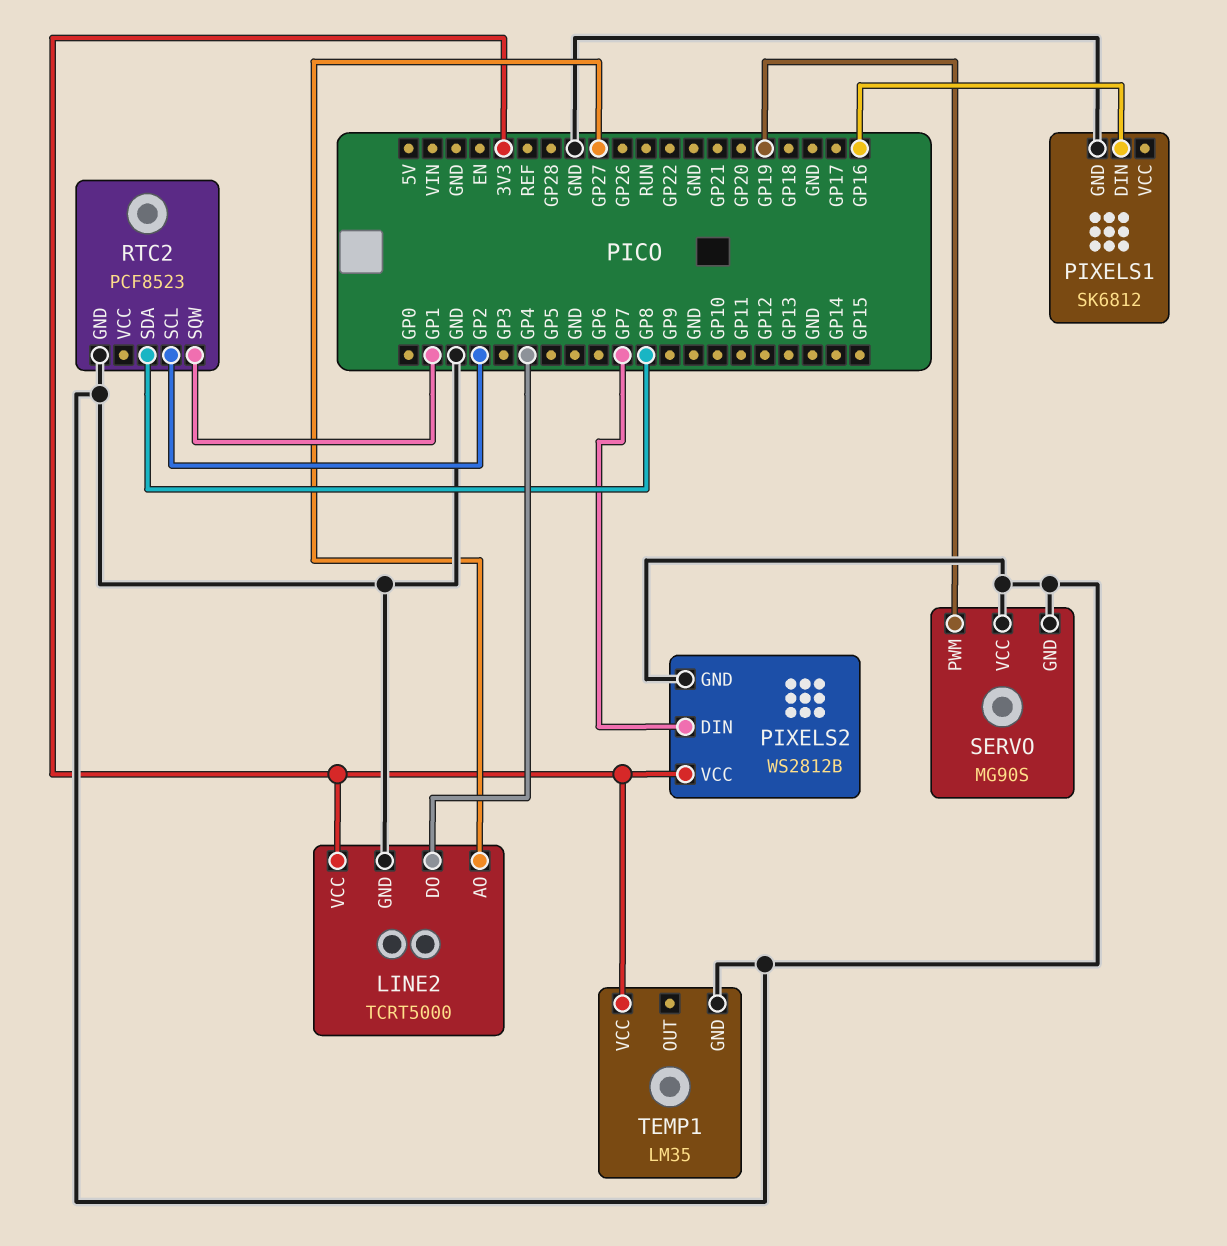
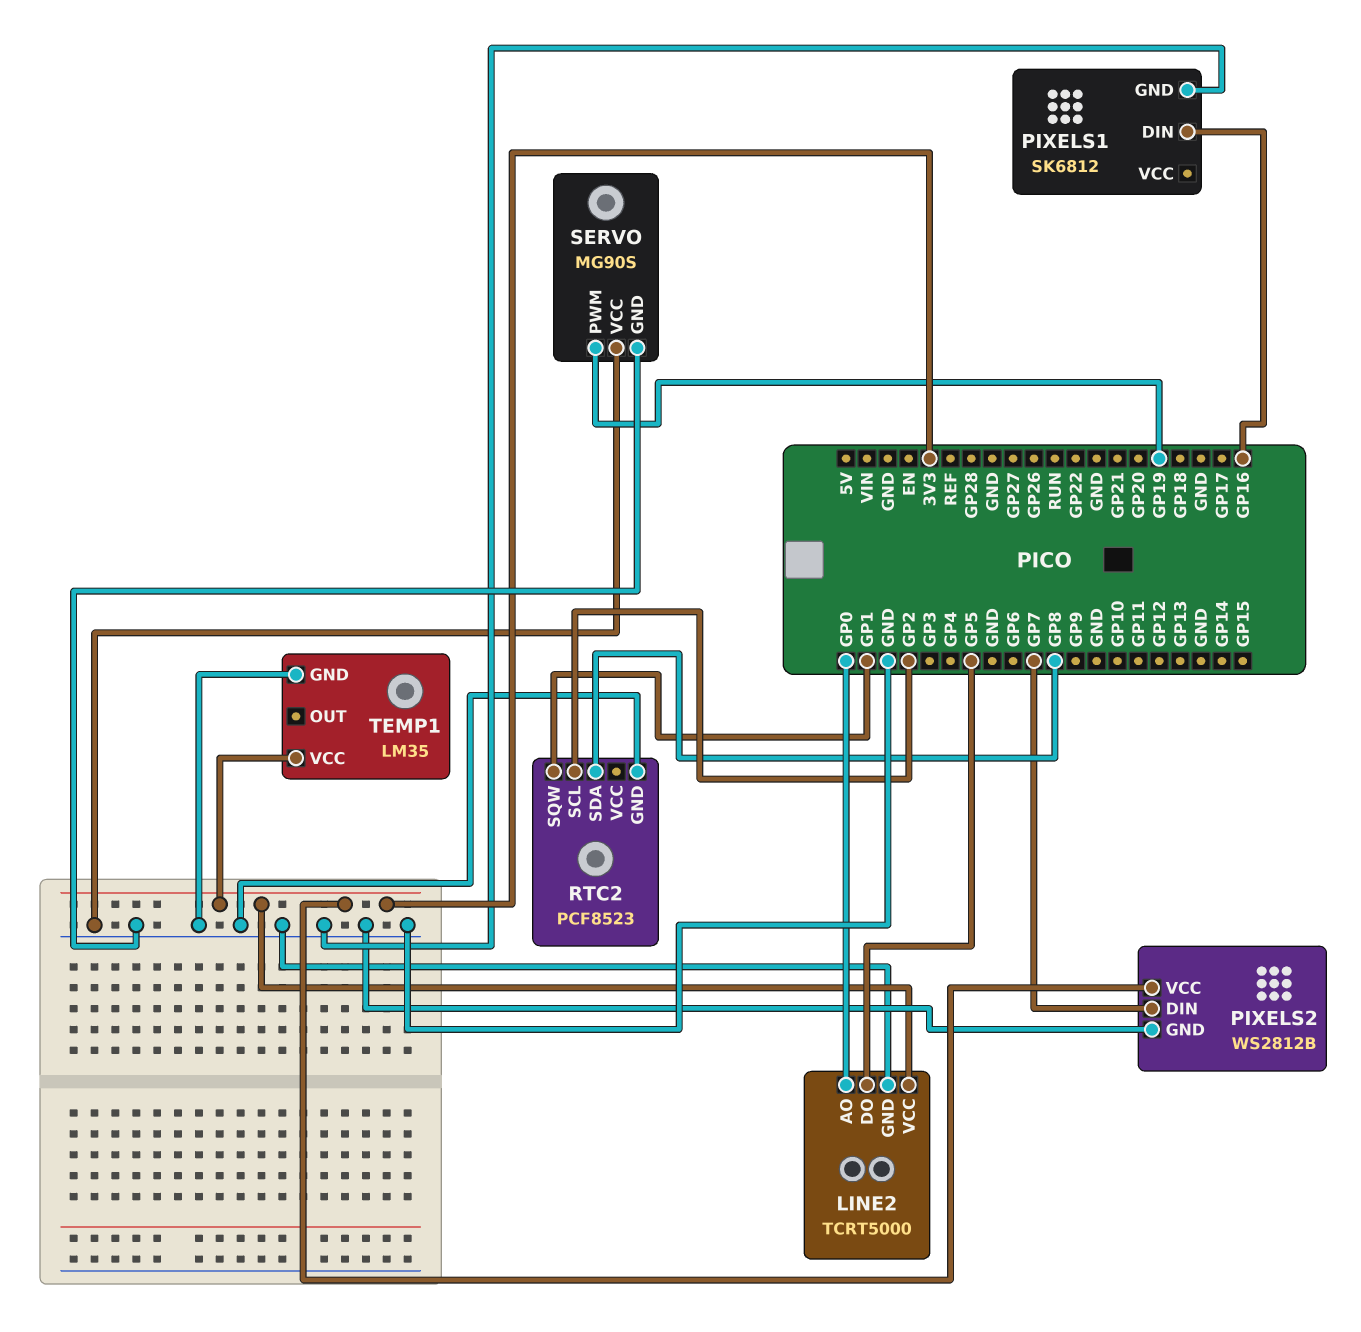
LINE2 pin AO: GP27 -> GP0
LINE2 pin DO: GP4 -> GP5

